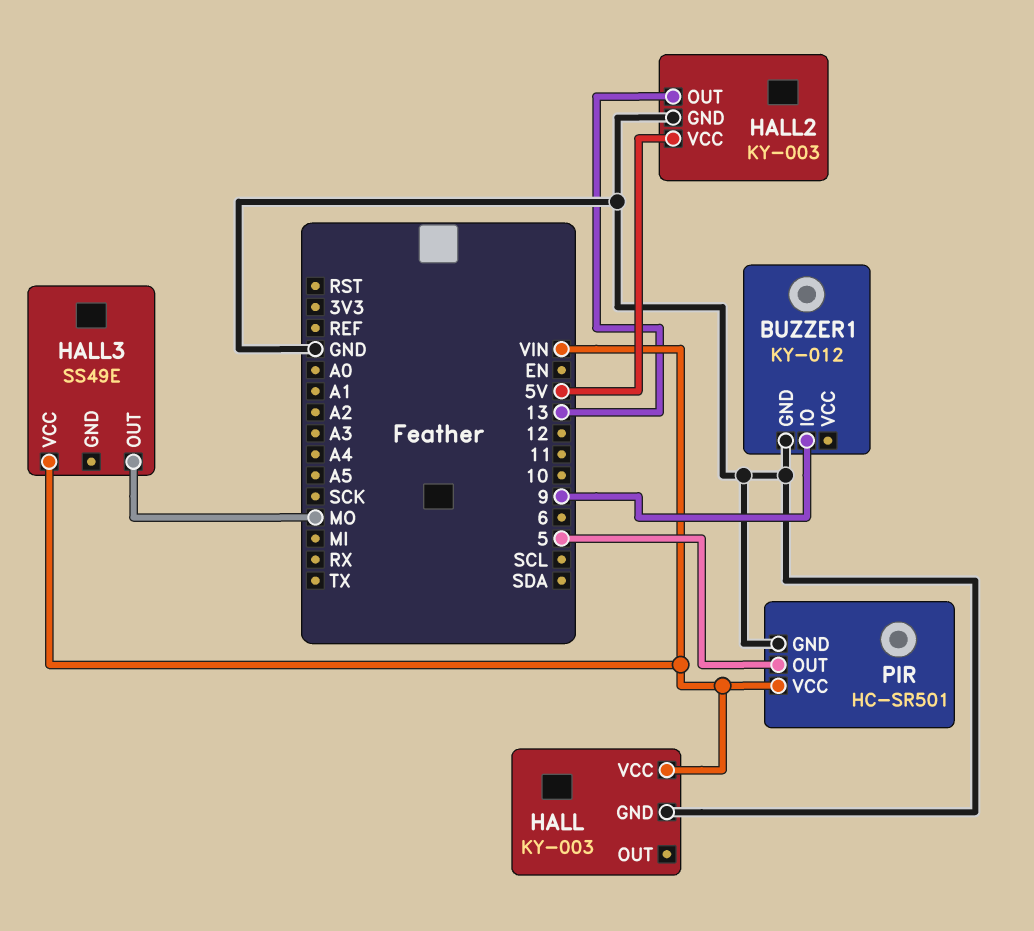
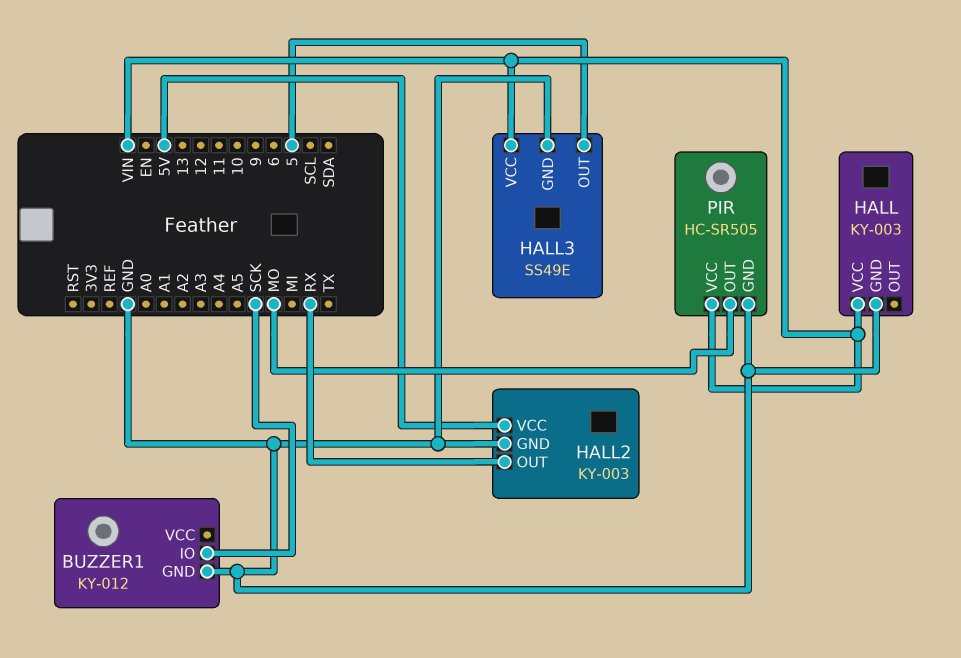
BUZZER1 pin IO: 9 -> SCK
HALL2 pin OUT: 13 -> RX
HALL3 pin GND: none -> GND
HALL3 pin OUT: MO -> 5
PIR: HC-SR501 -> HC-SR505
PIR pin OUT: 5 -> MO

